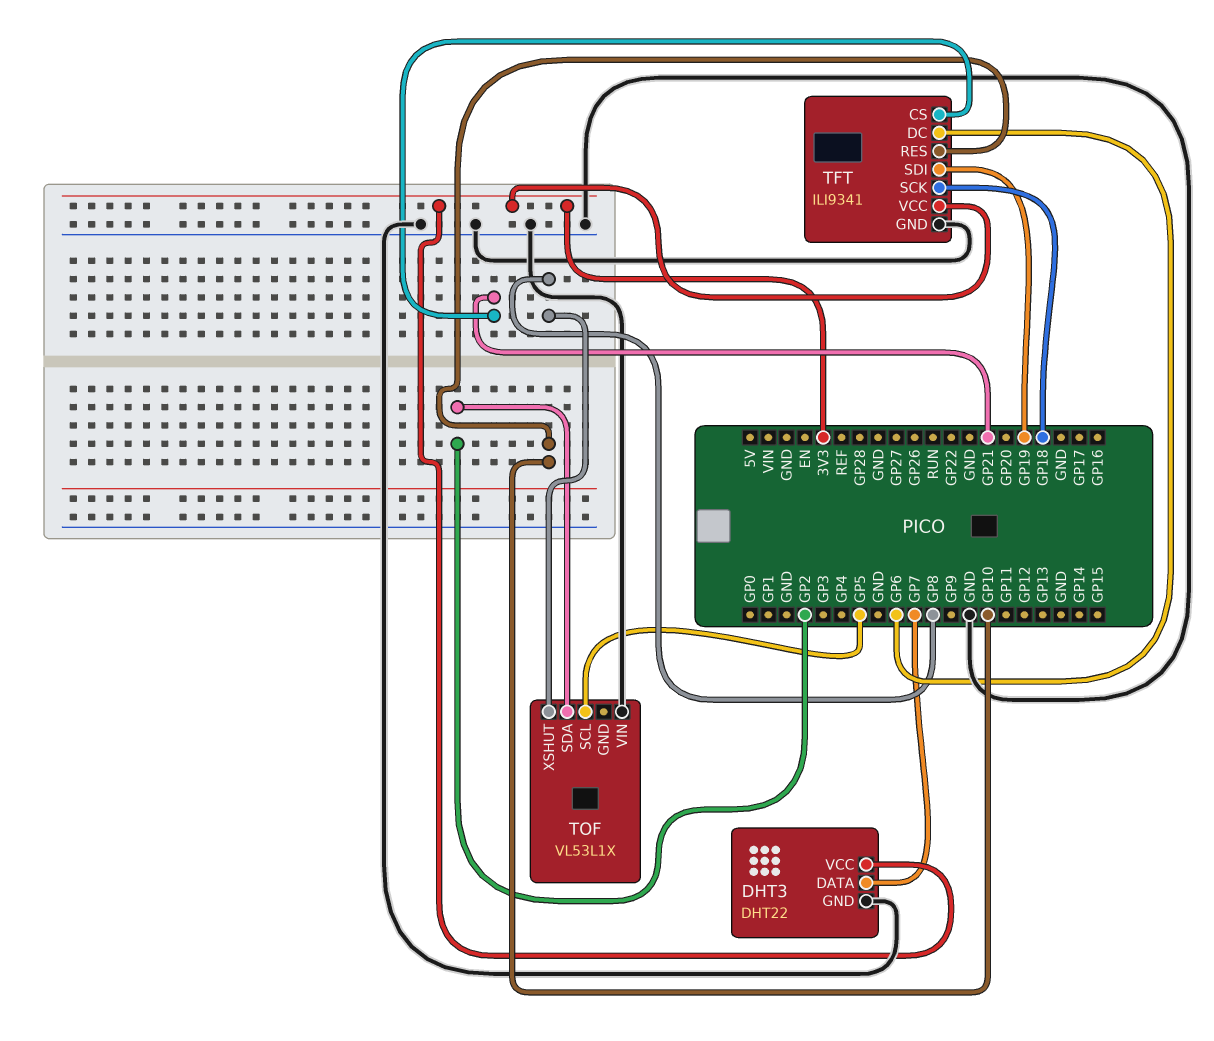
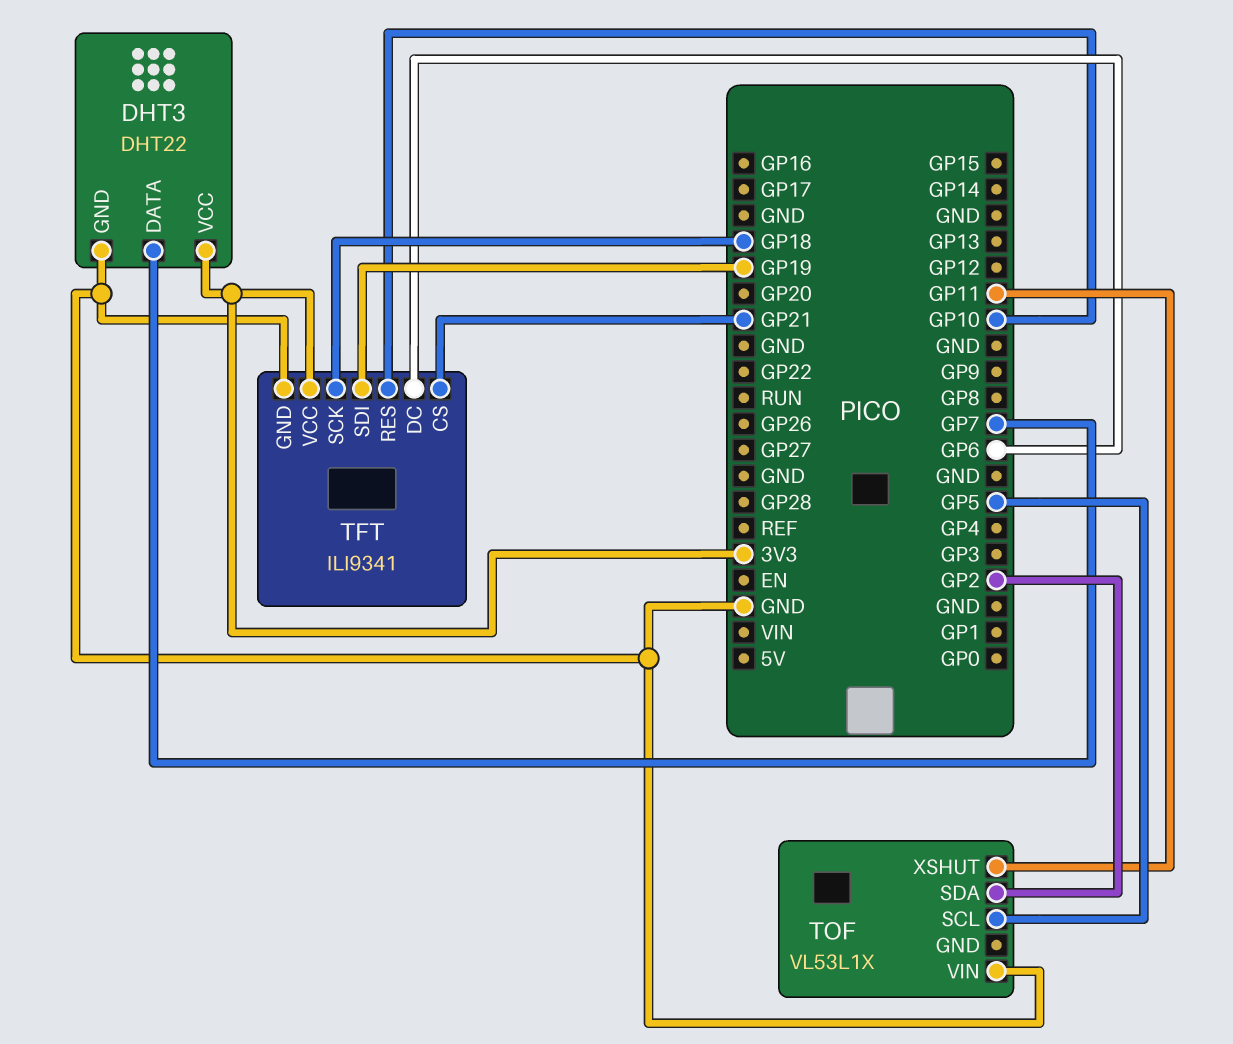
TOF pin XSHUT: GP8 -> GP11

